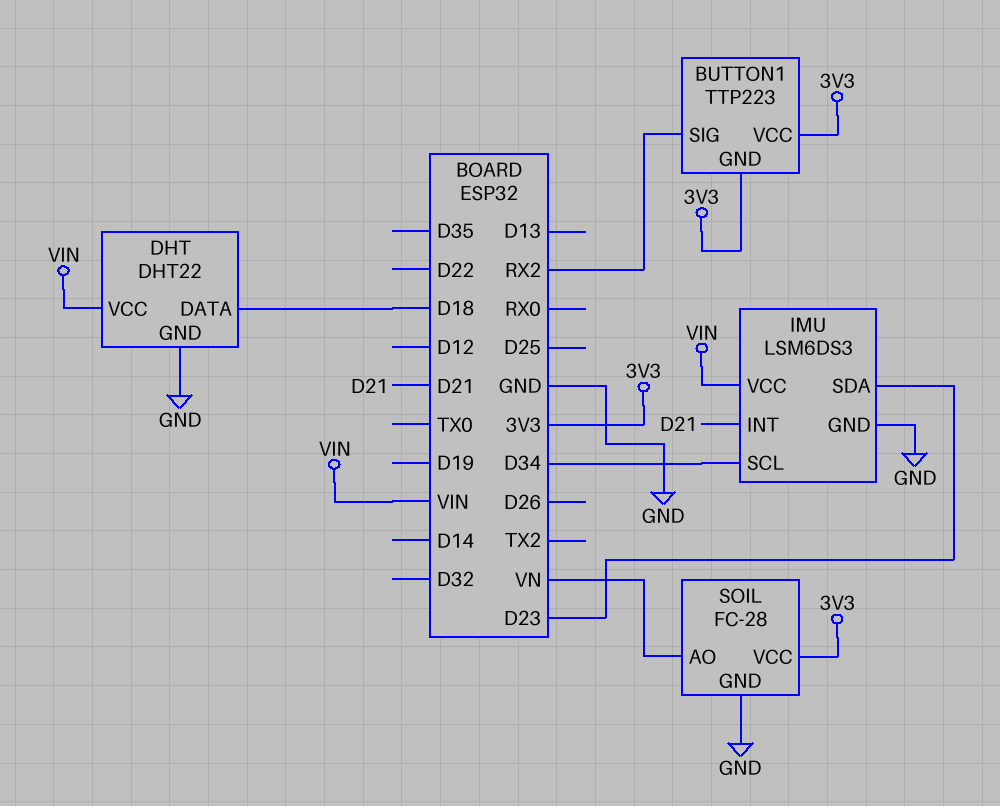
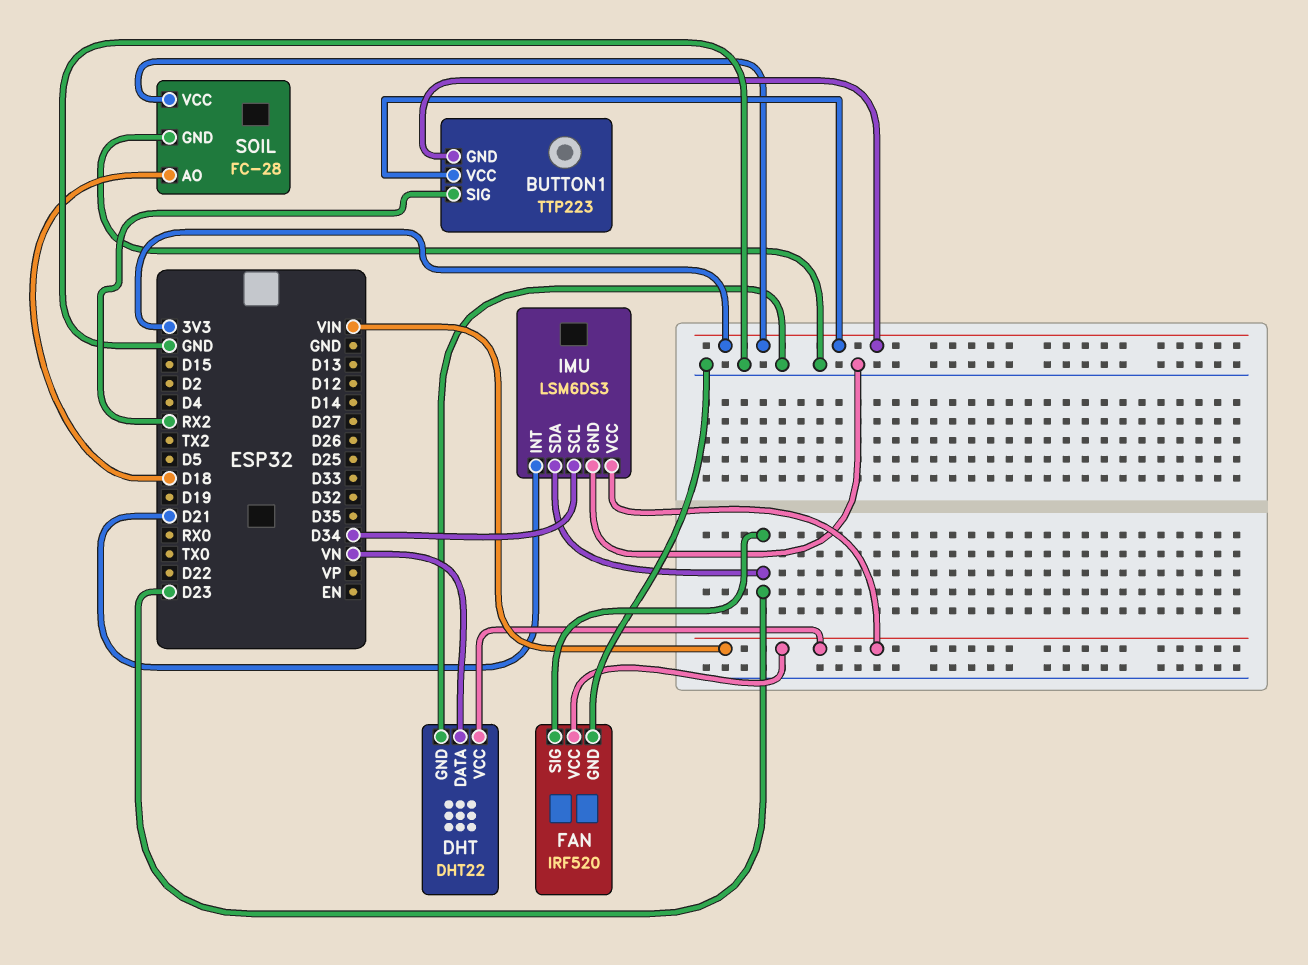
DHT pin DATA: D18 -> VN
FAN: none -> IRF520
FAN pin GND: none -> GND
FAN pin SIG: none -> D23
FAN pin VCC: none -> VIN
SOIL pin AO: VN -> D18

